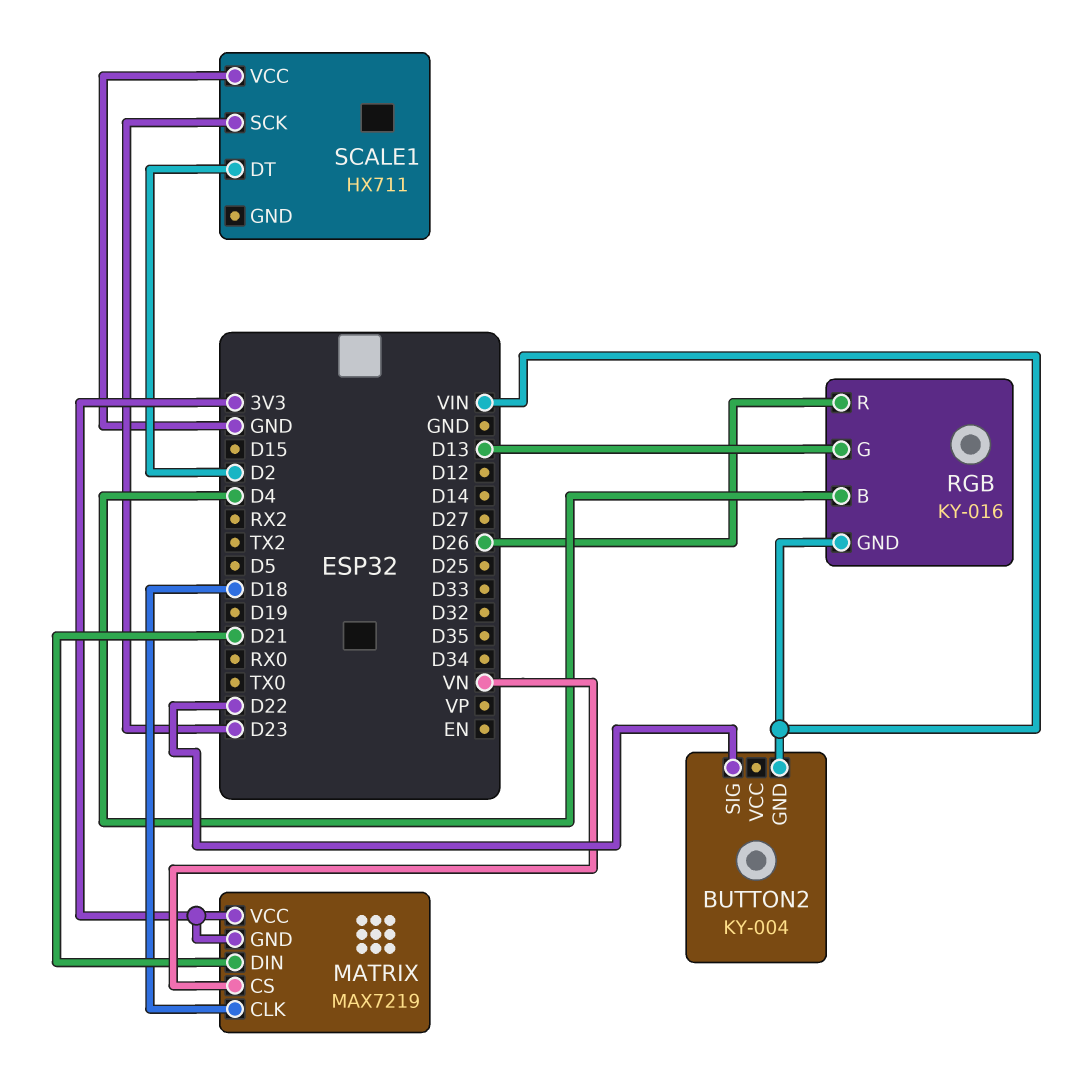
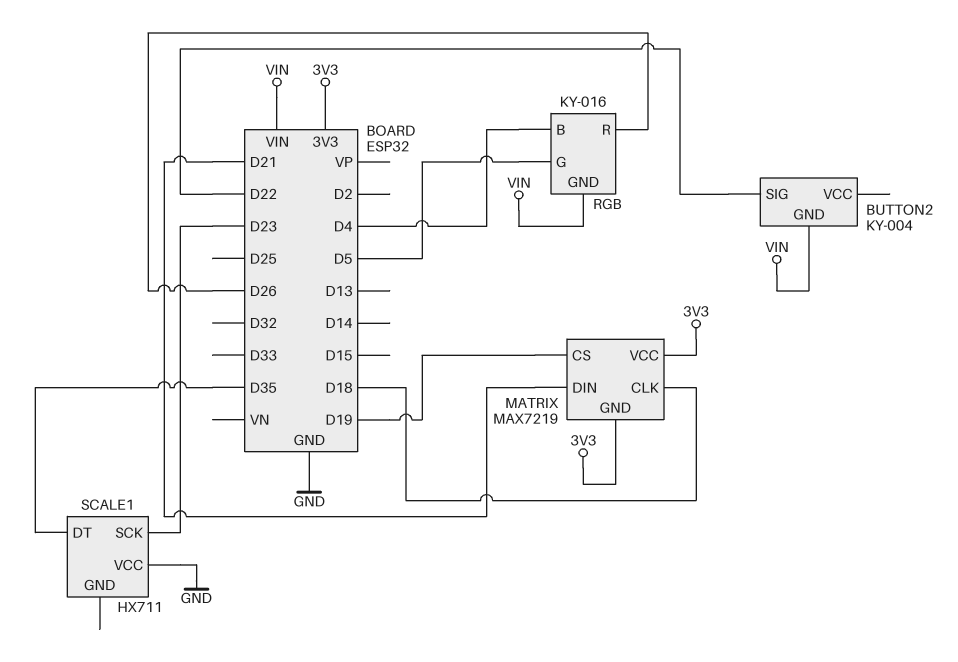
MATRIX pin CS: VN -> D19
RGB pin G: D13 -> D5
SCALE1 pin DT: D2 -> D35

